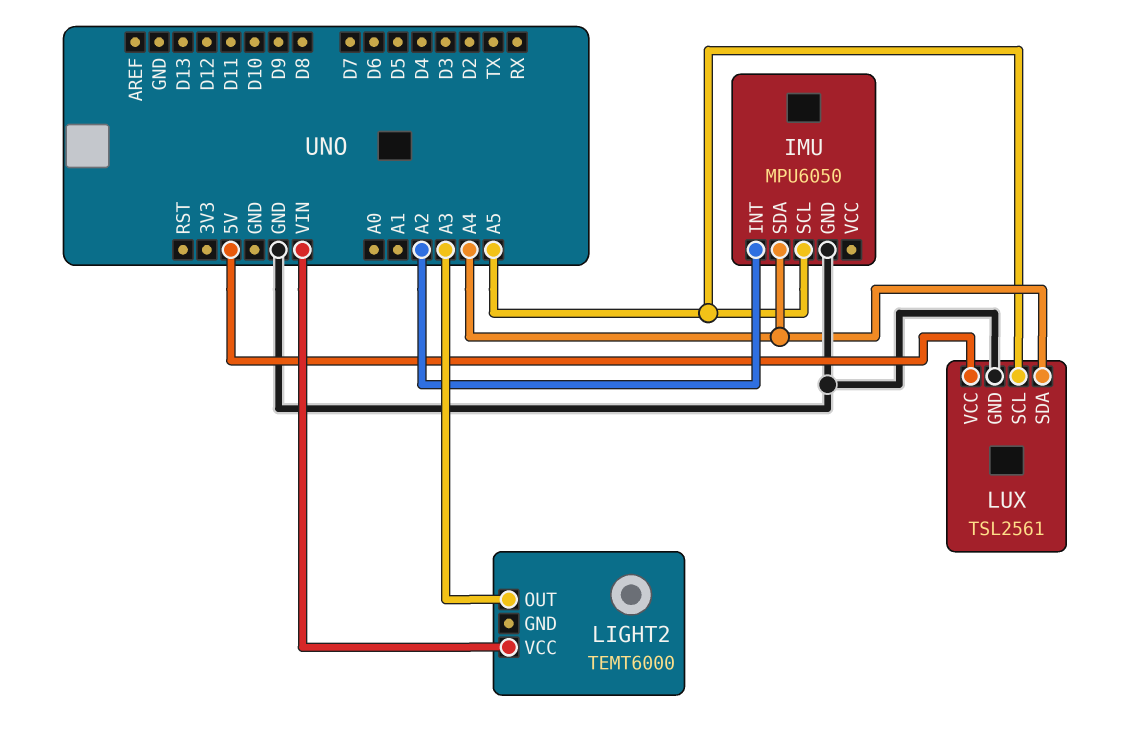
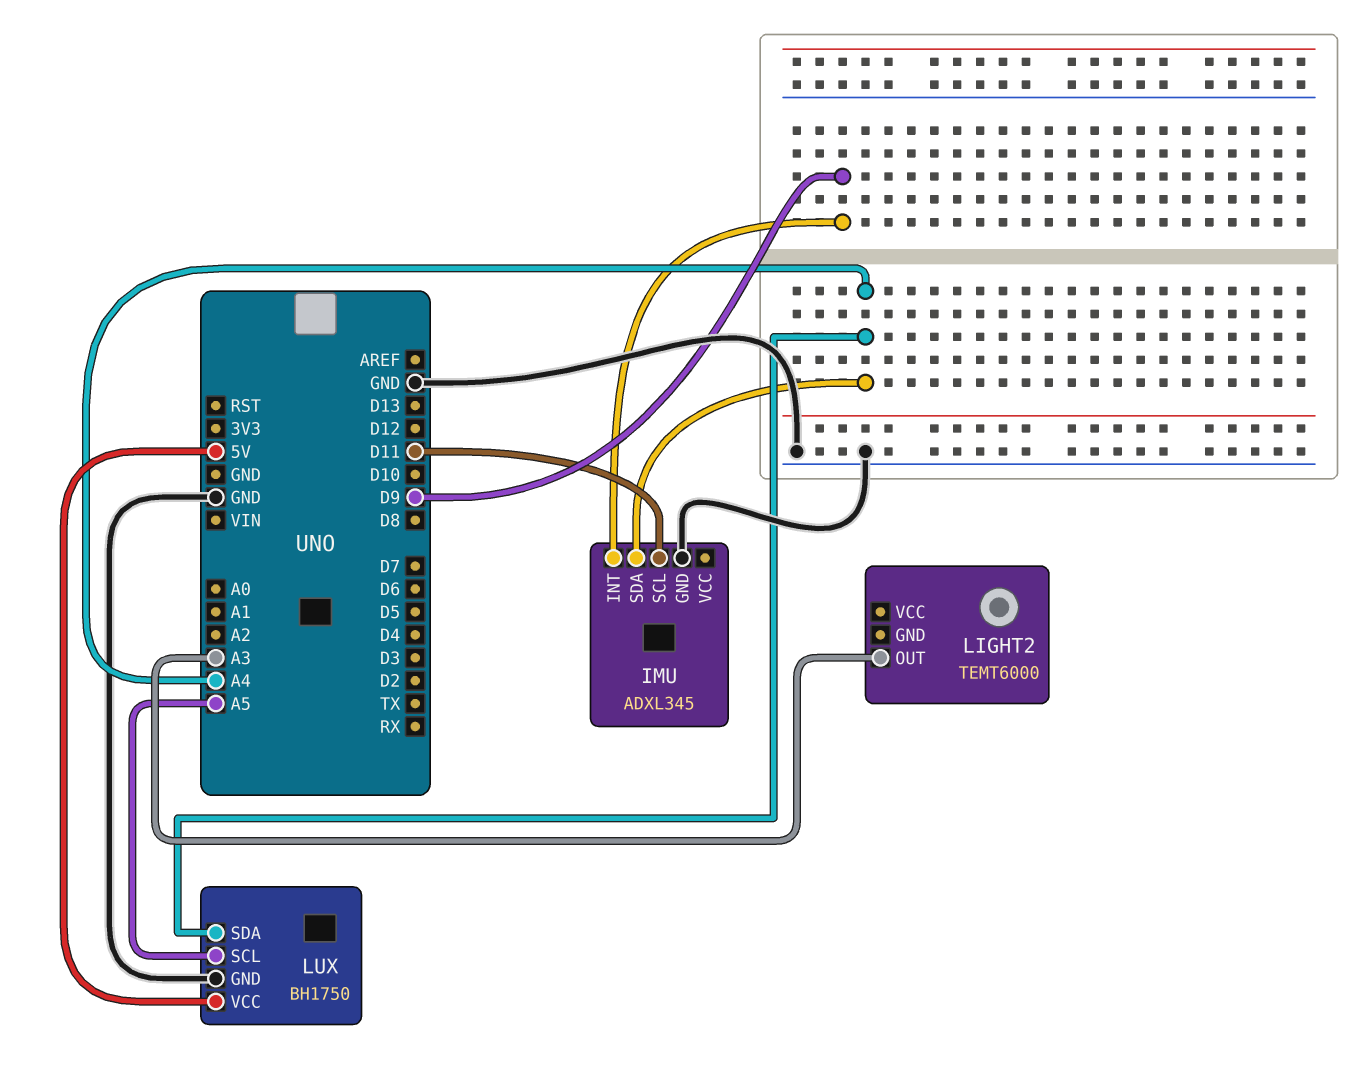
IMU: MPU6050 -> ADXL345
IMU pin INT: A2 -> D9
IMU pin SCL: A5 -> D11
LIGHT2 pin VCC: VIN -> none
LUX: TSL2561 -> BH1750

